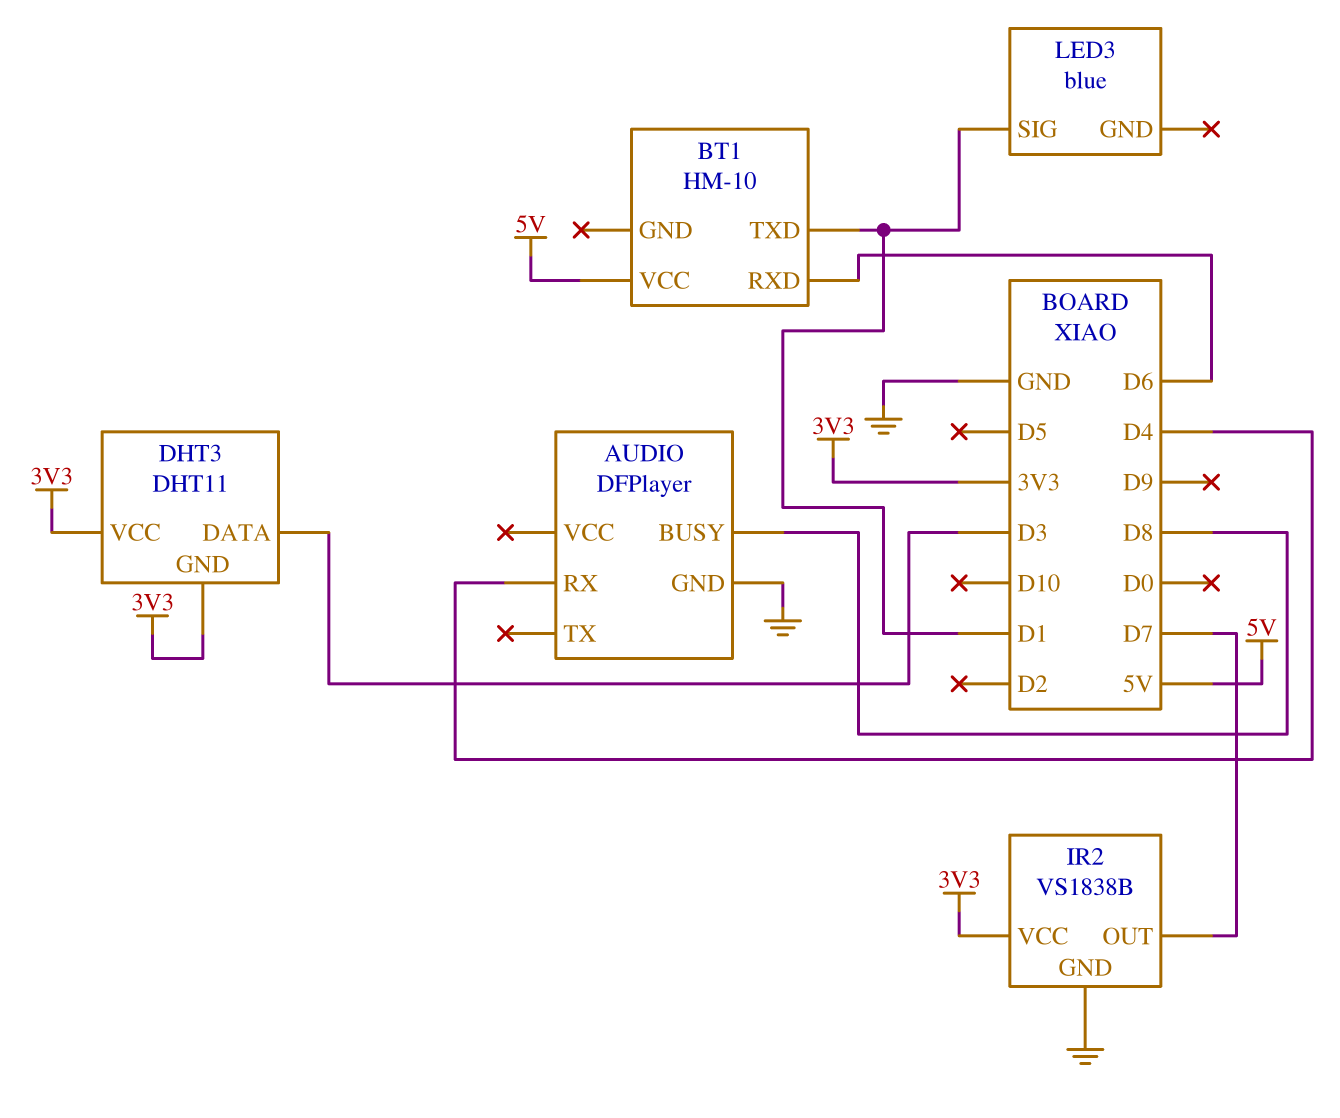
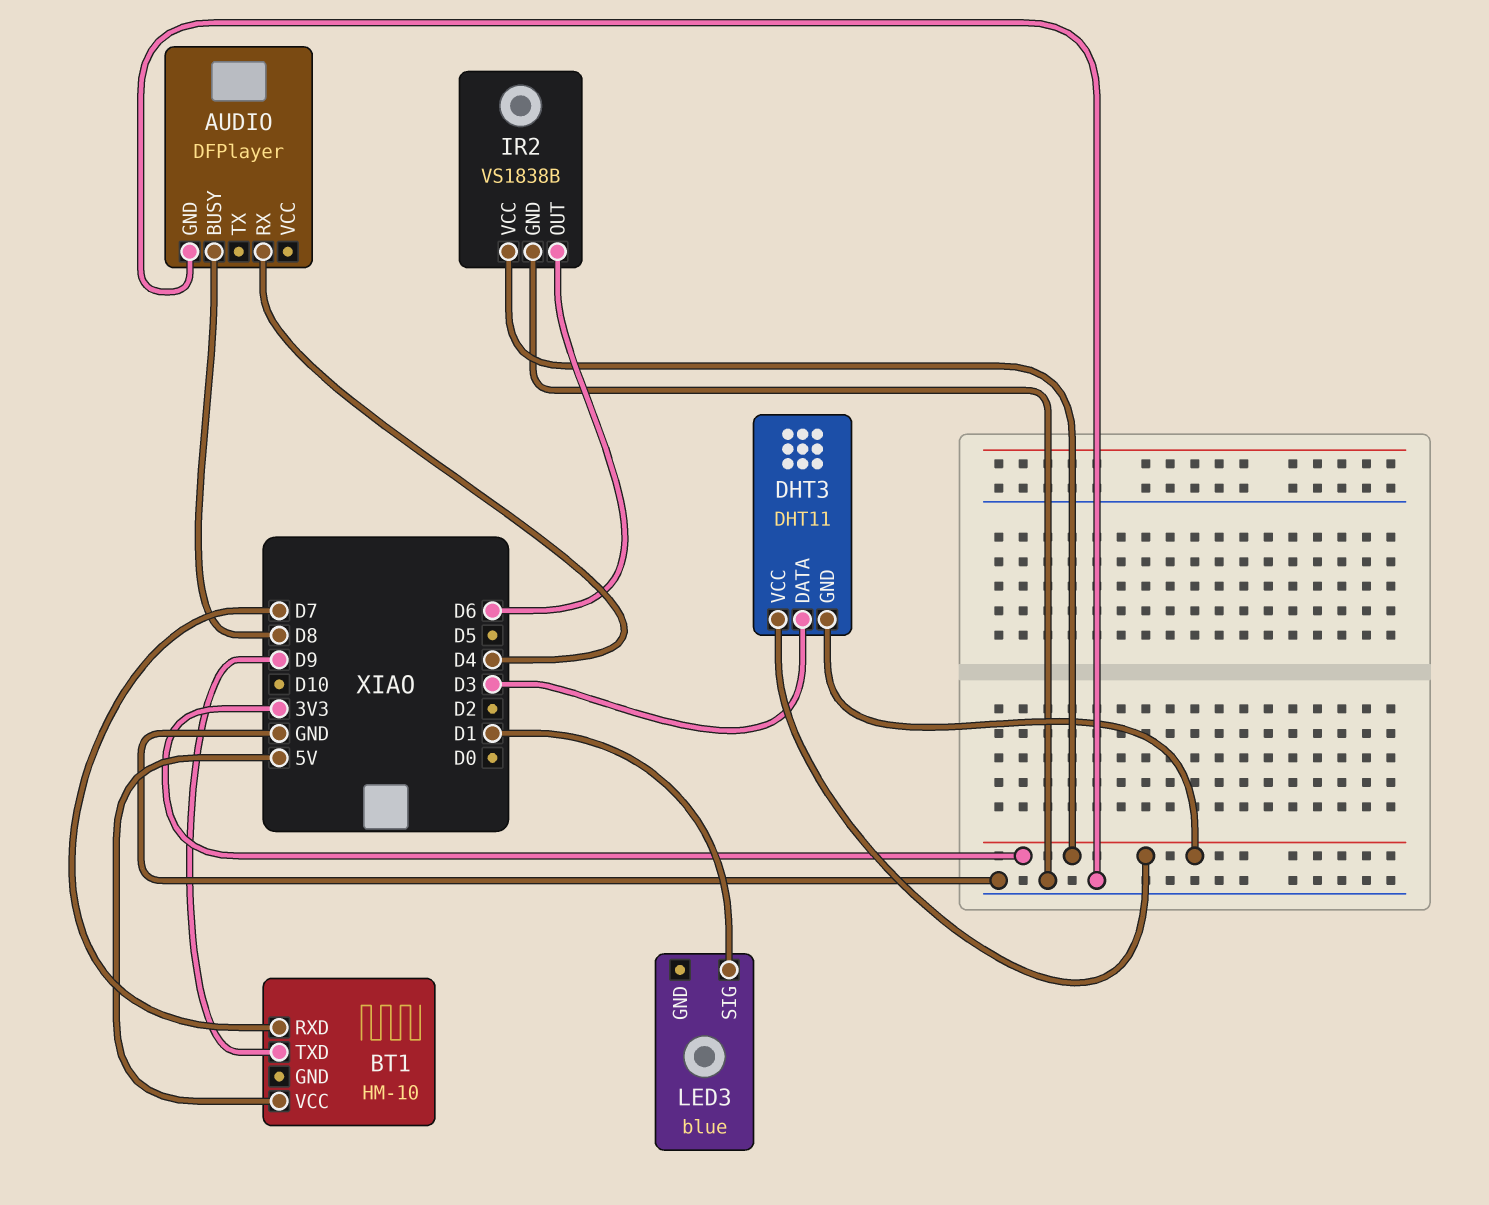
BT1 pin RXD: D6 -> D7
BT1 pin TXD: D1 -> D9
IR2 pin OUT: D7 -> D6

